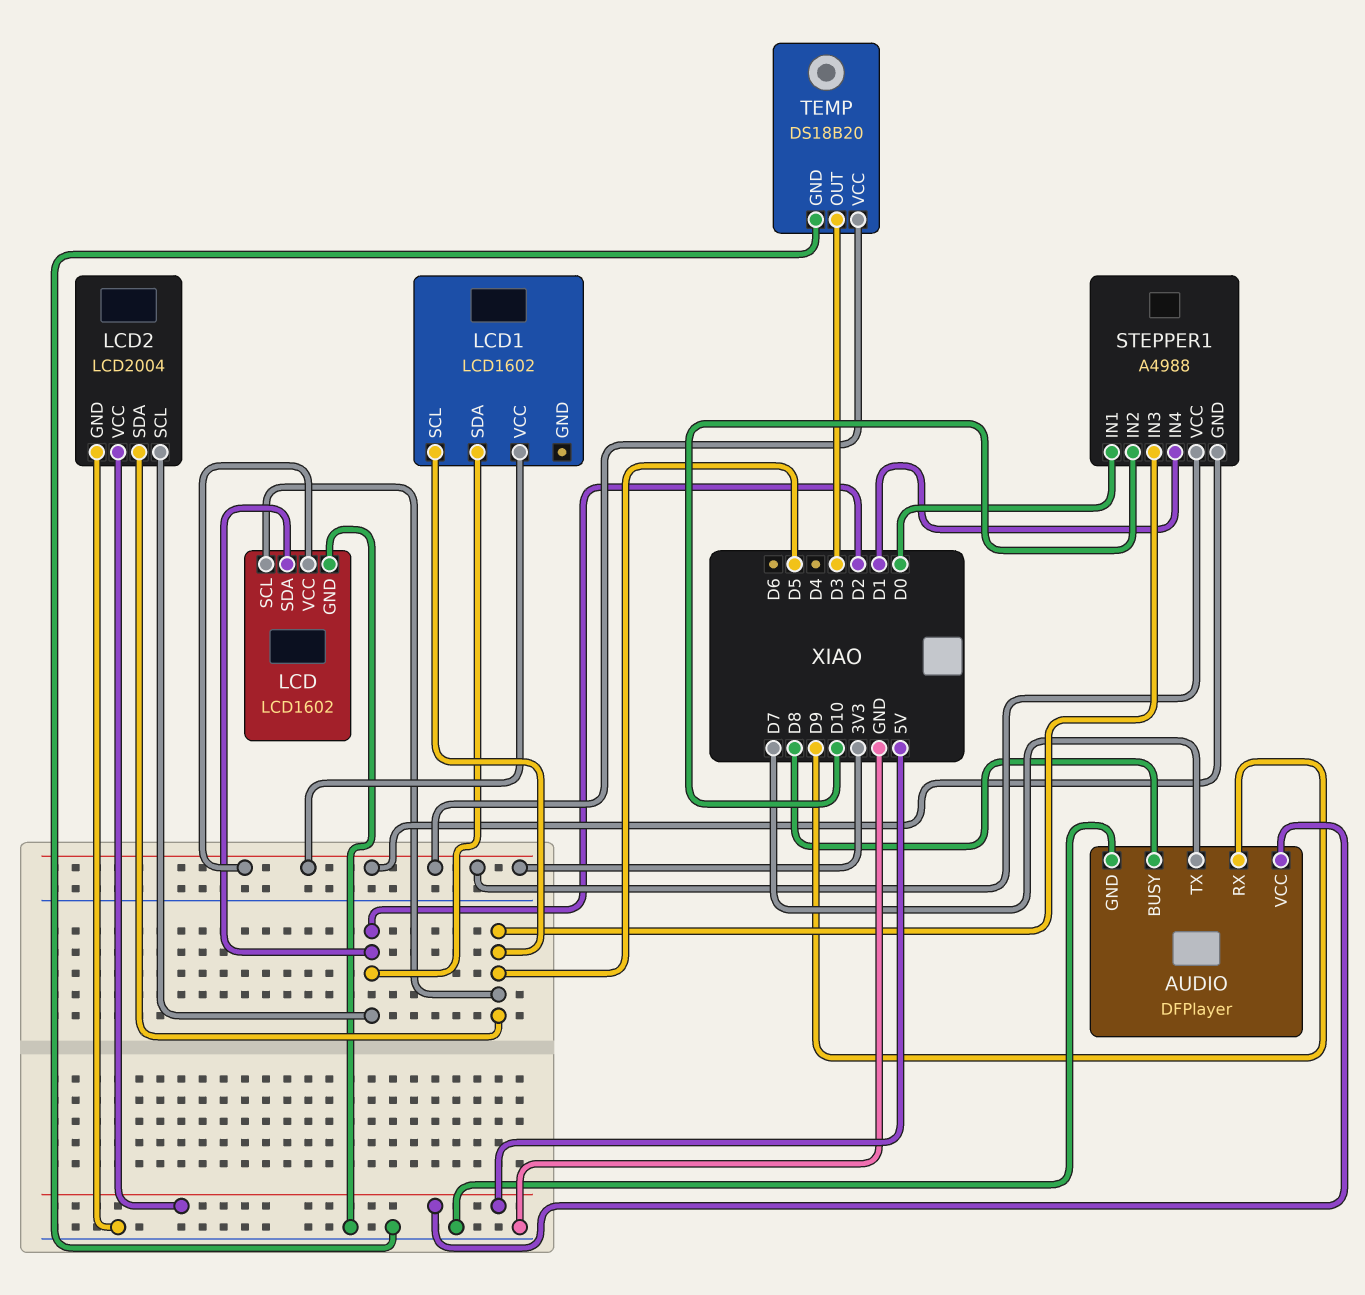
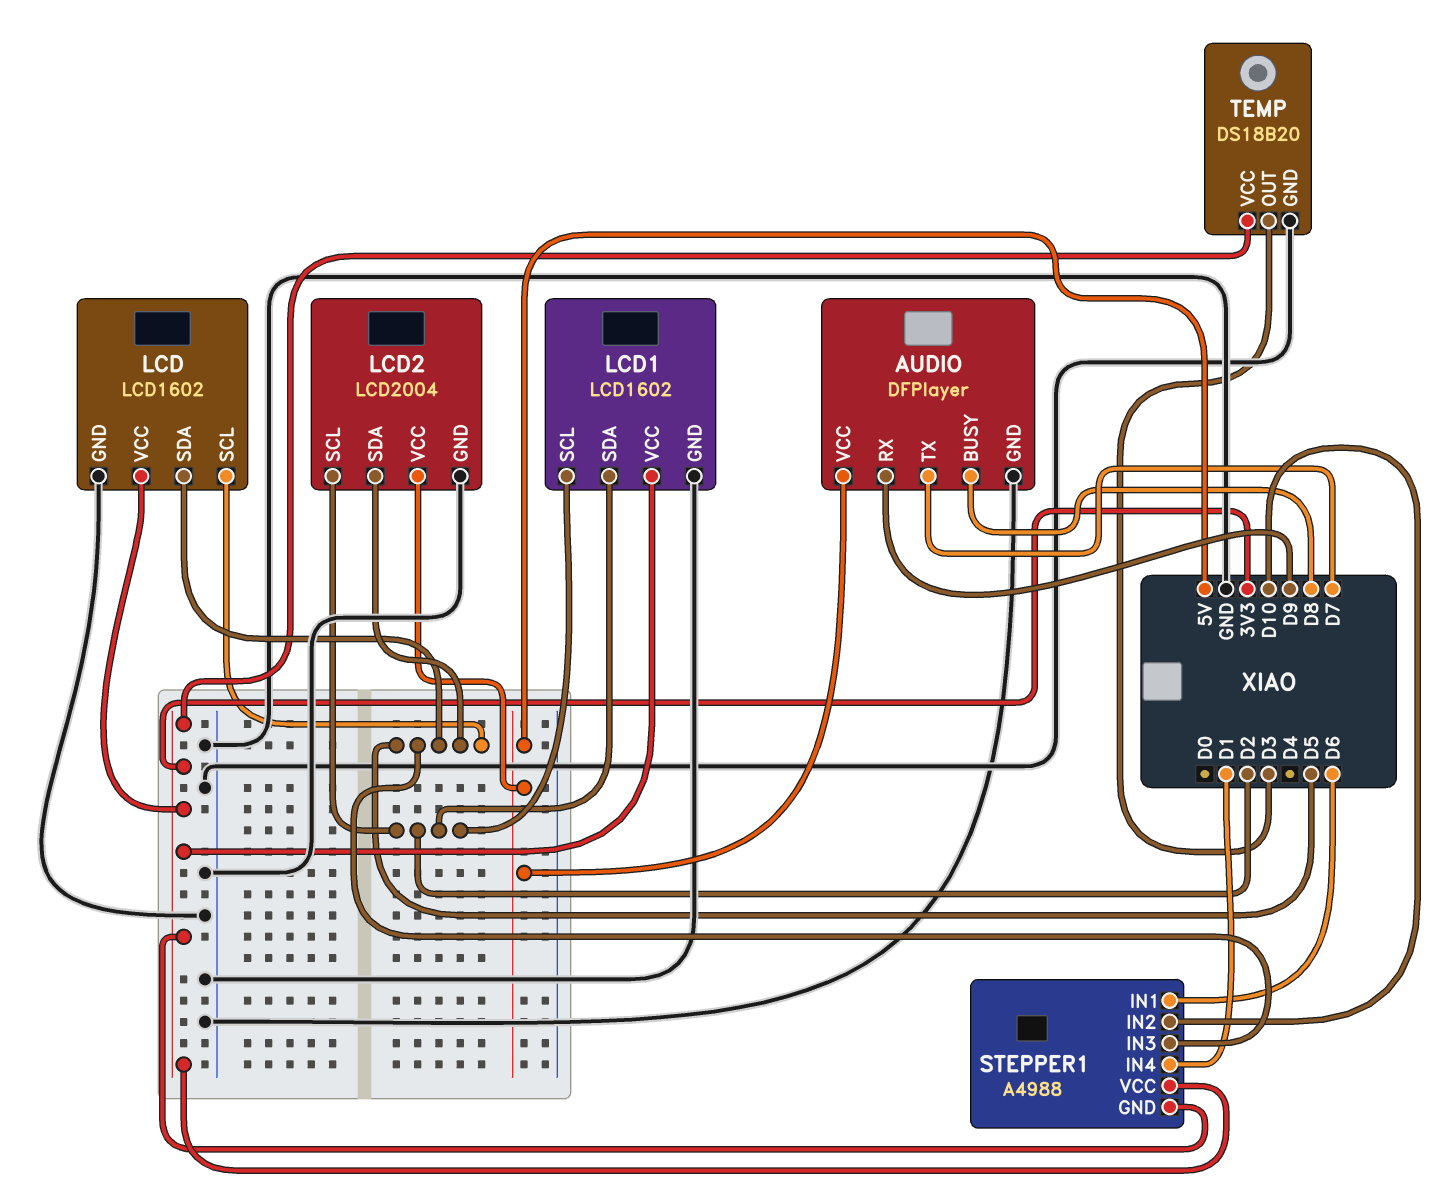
LCD pin SDA: D2 -> D5
LCD1 pin GND: none -> GND
LCD1 pin SCL: D5 -> D2
STEPPER1 pin IN1: D0 -> D6

